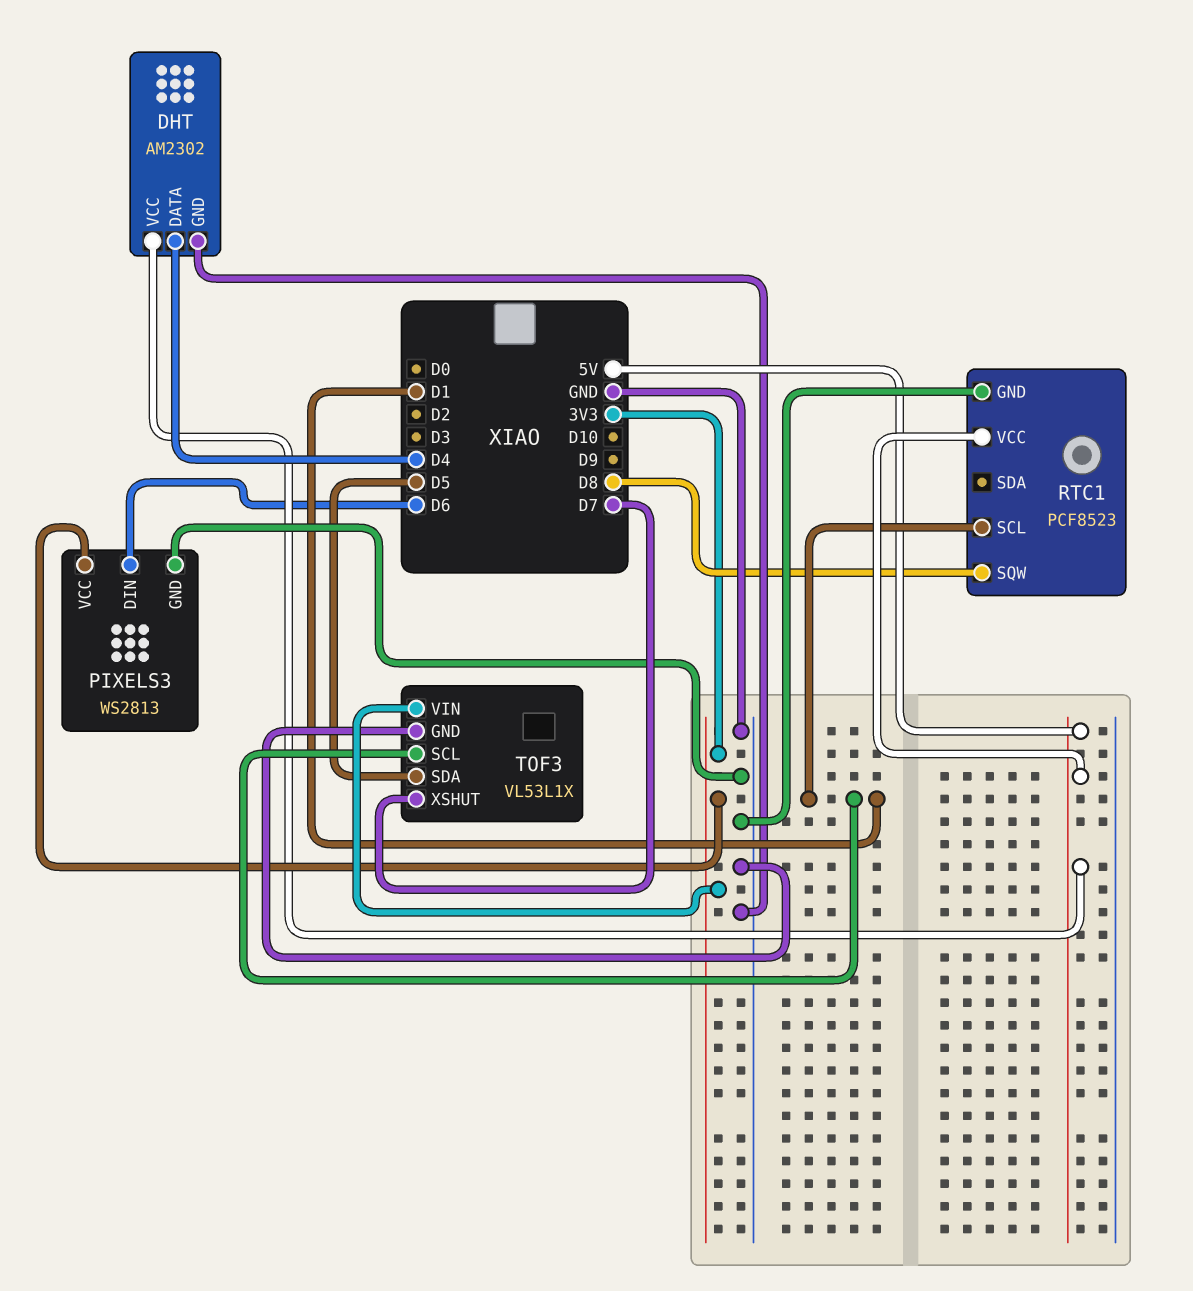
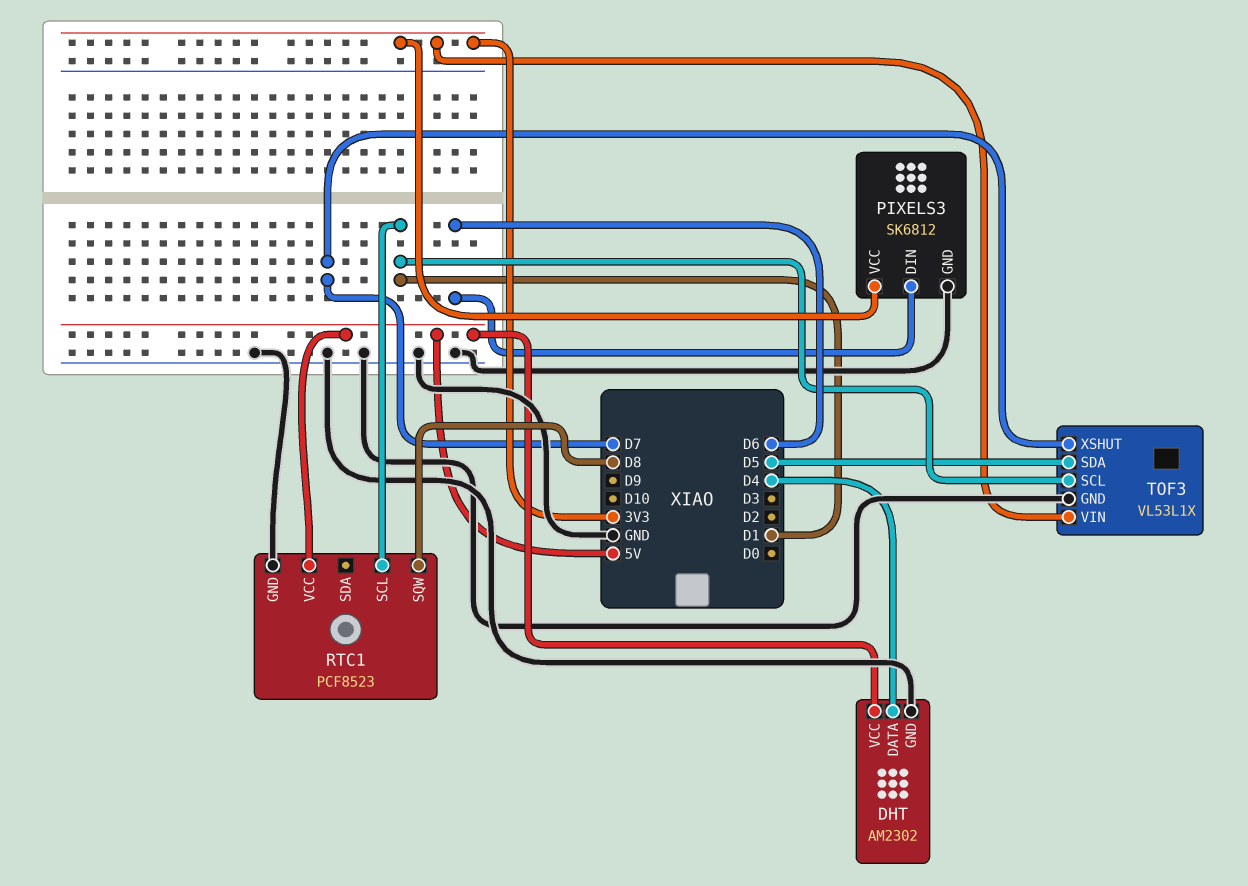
PIXELS3: WS2813 -> SK6812

